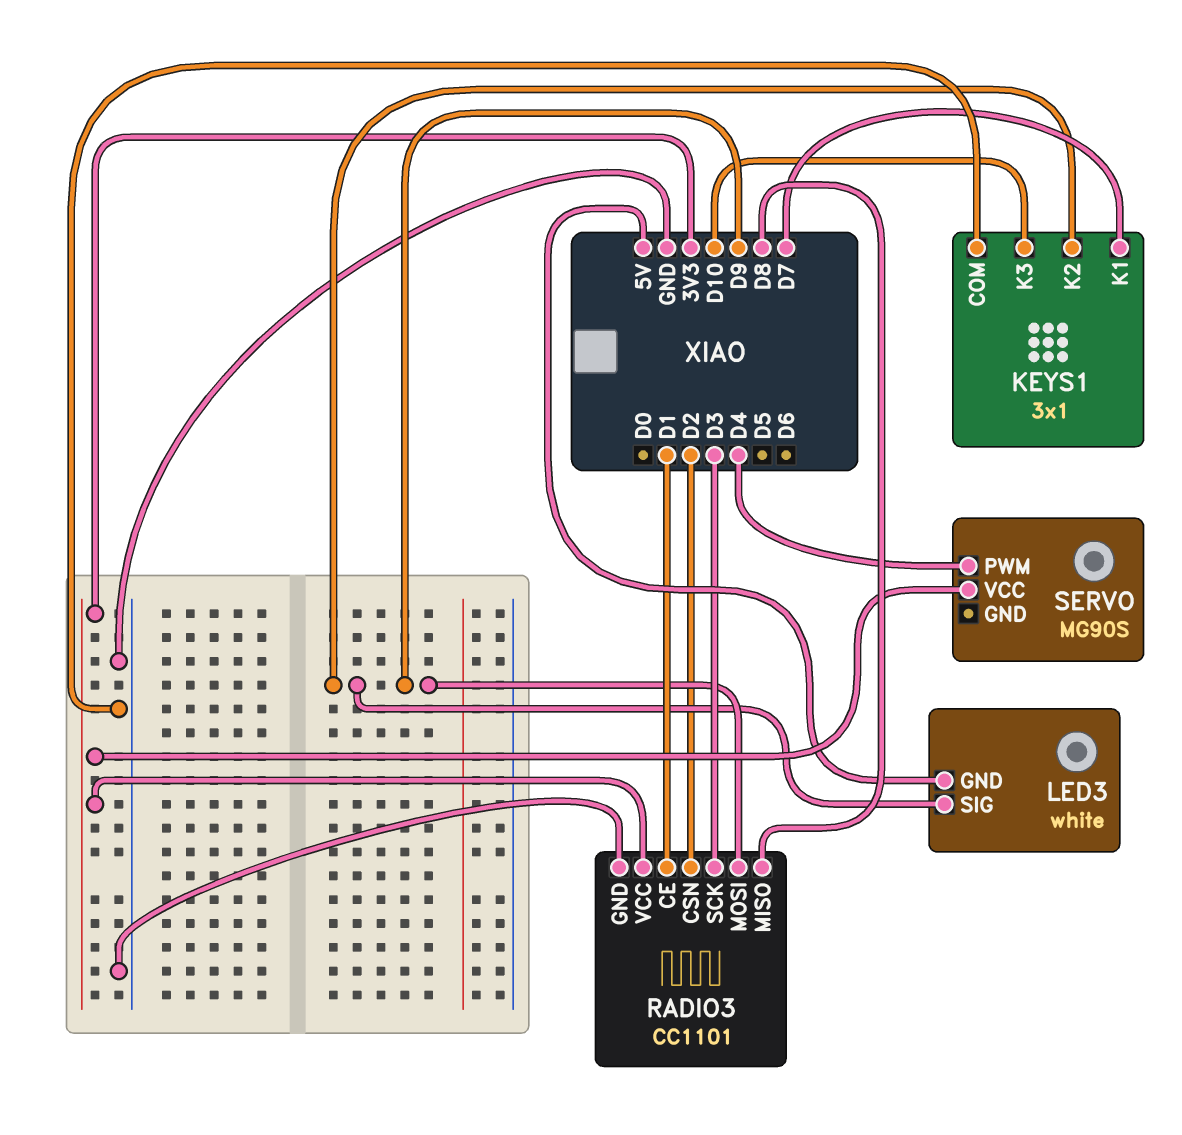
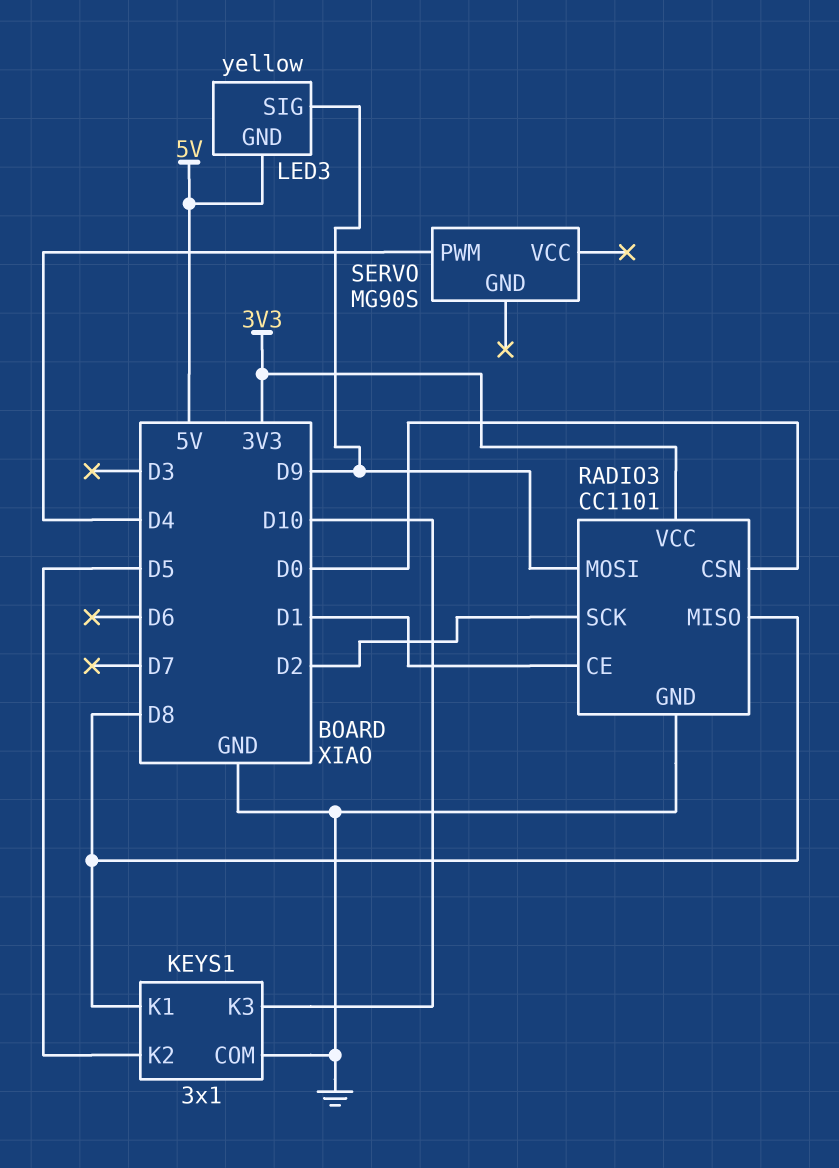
KEYS1 pin K1: D7 -> D8
KEYS1 pin K2: D9 -> D5
LED3: white -> yellow
RADIO3 pin CSN: D2 -> D0
RADIO3 pin SCK: D3 -> D2
SERVO pin VCC: 3V3 -> none

